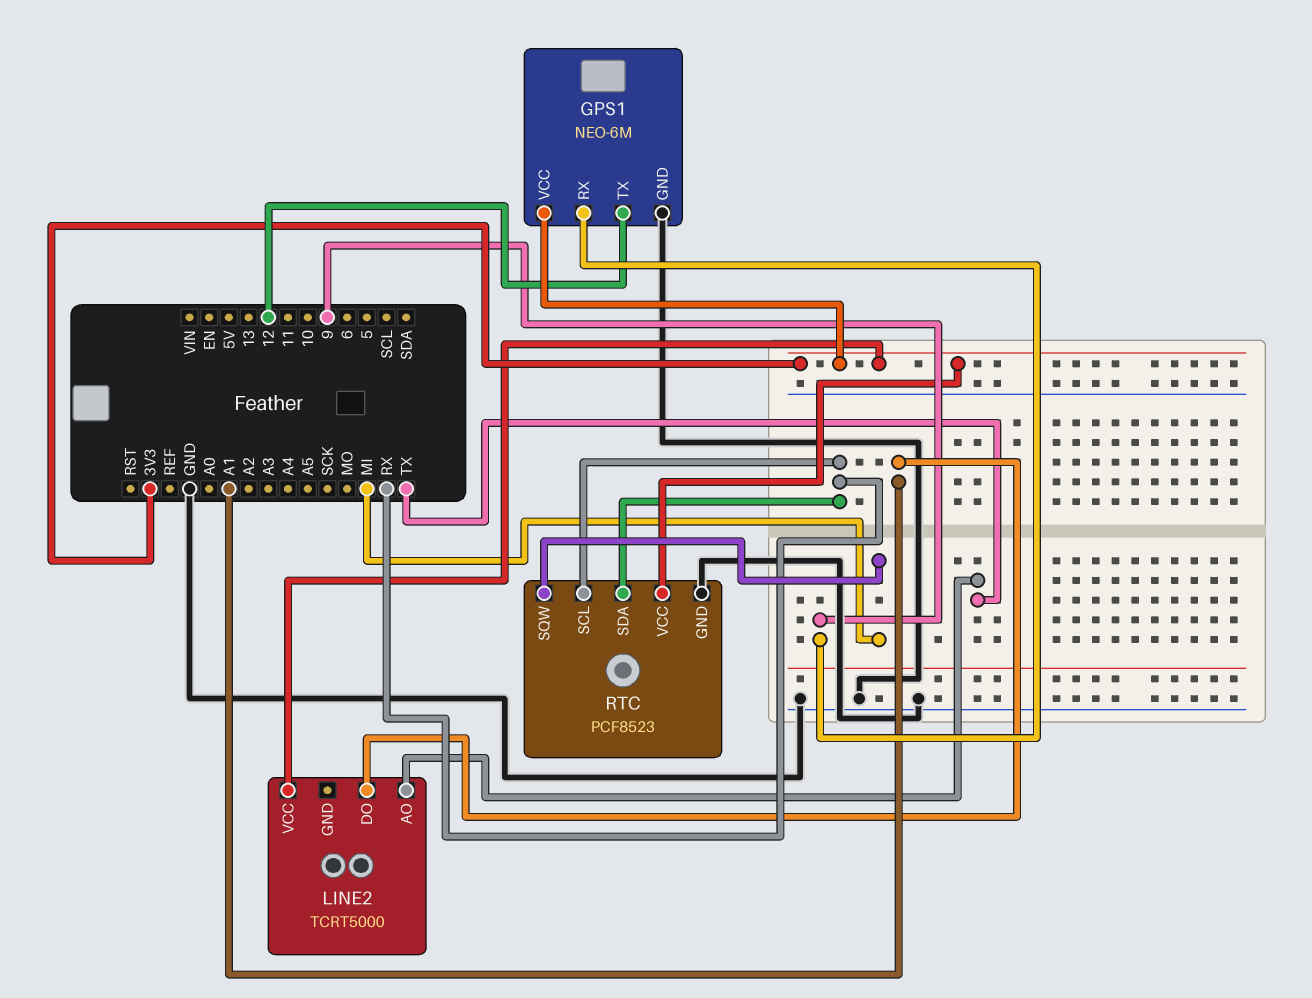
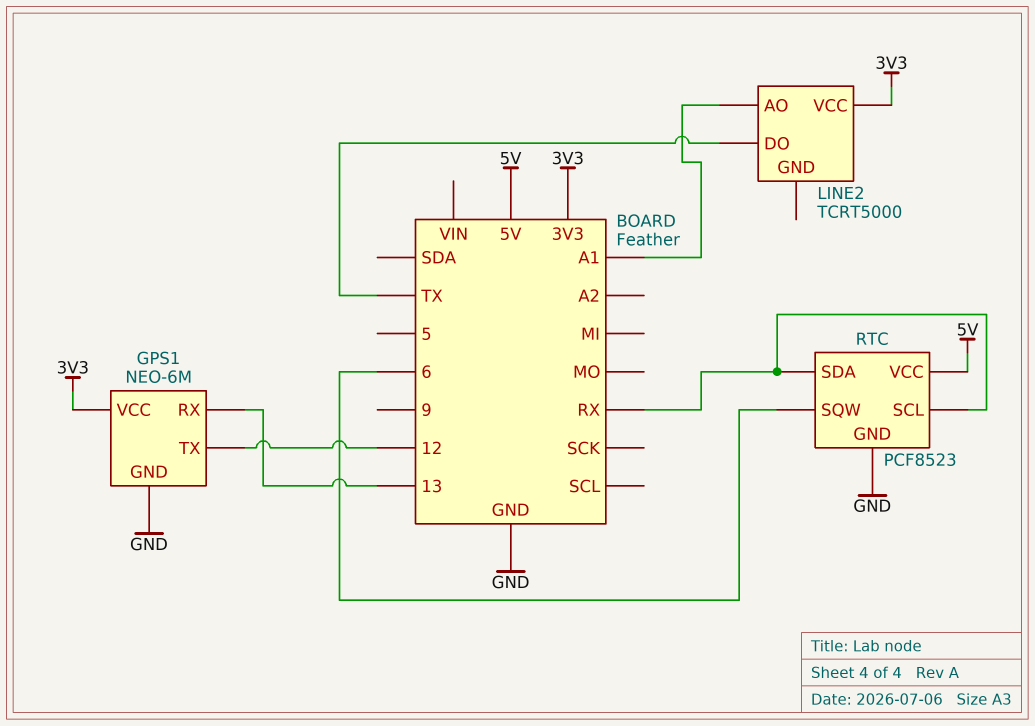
GPS1 pin RX: 9 -> 13
LINE2 pin AO: TX -> A1
LINE2 pin DO: A1 -> TX
RTC pin SQW: MI -> 6
RTC pin VCC: 3V3 -> 5V

